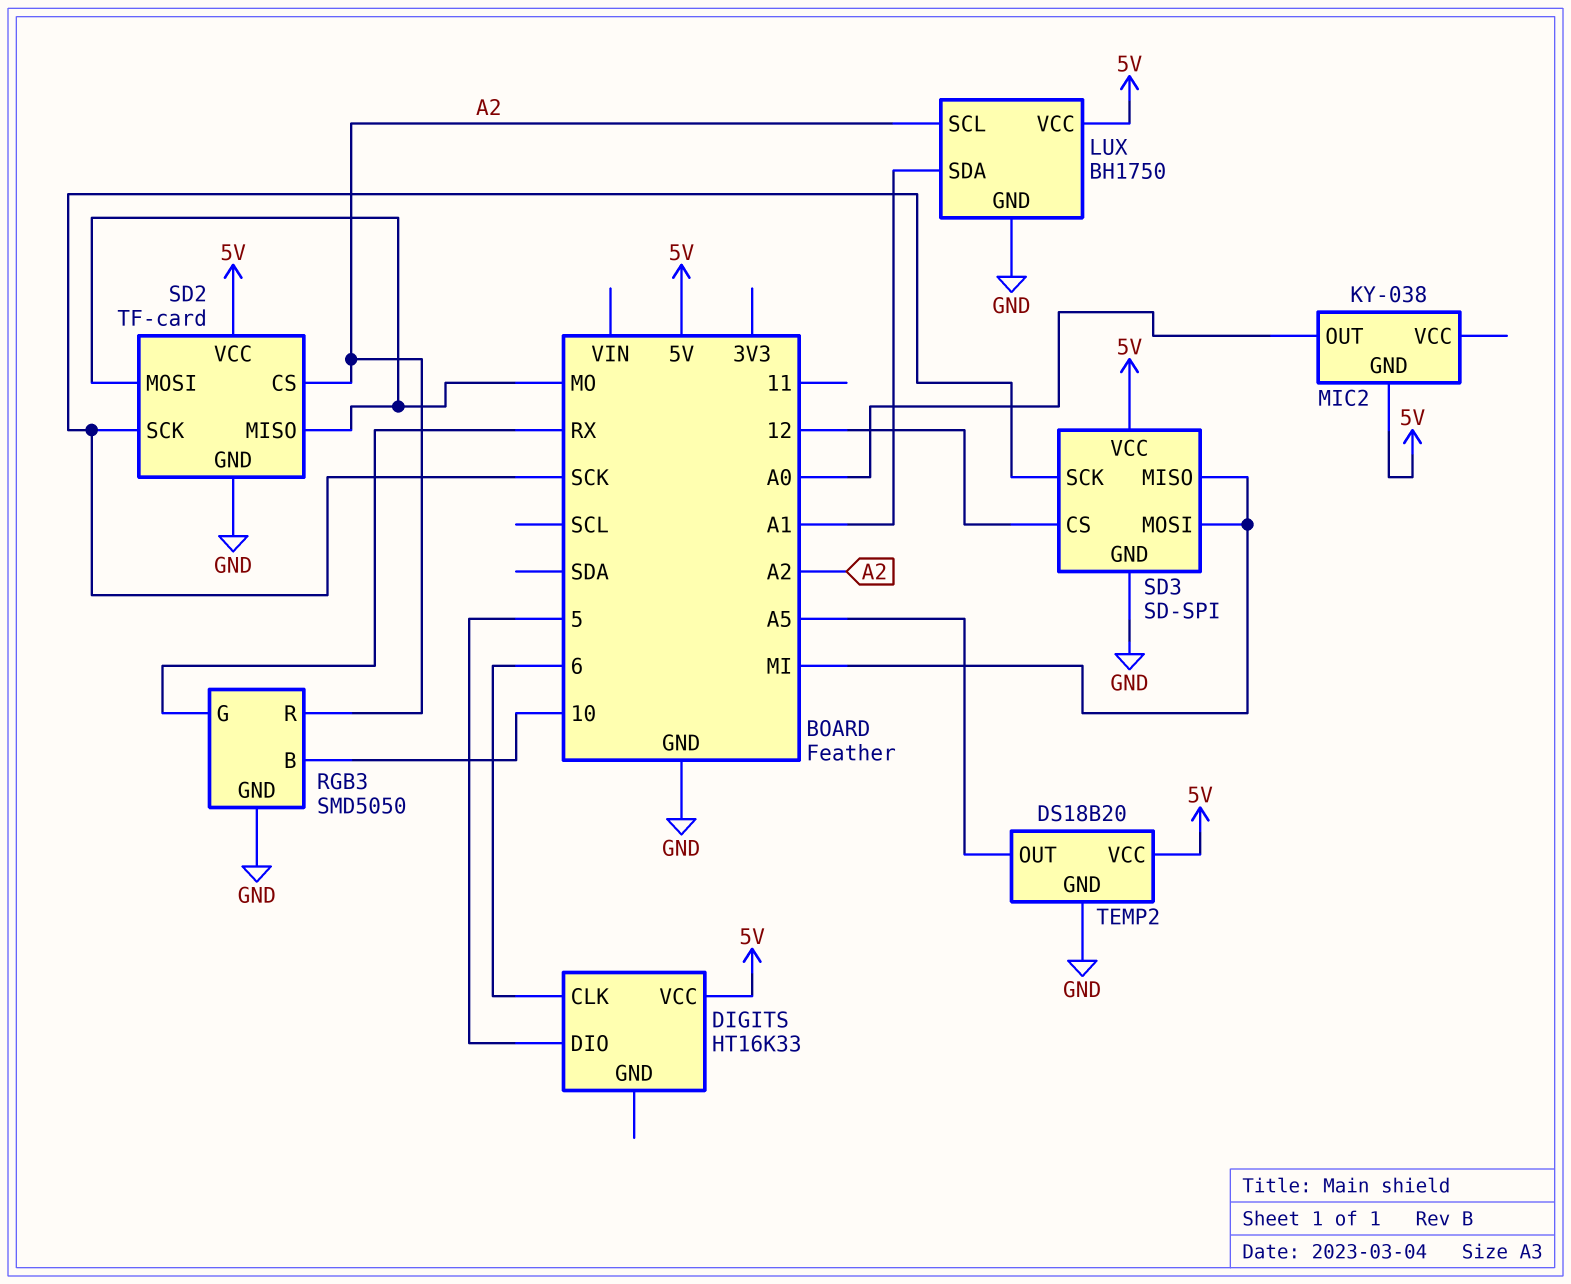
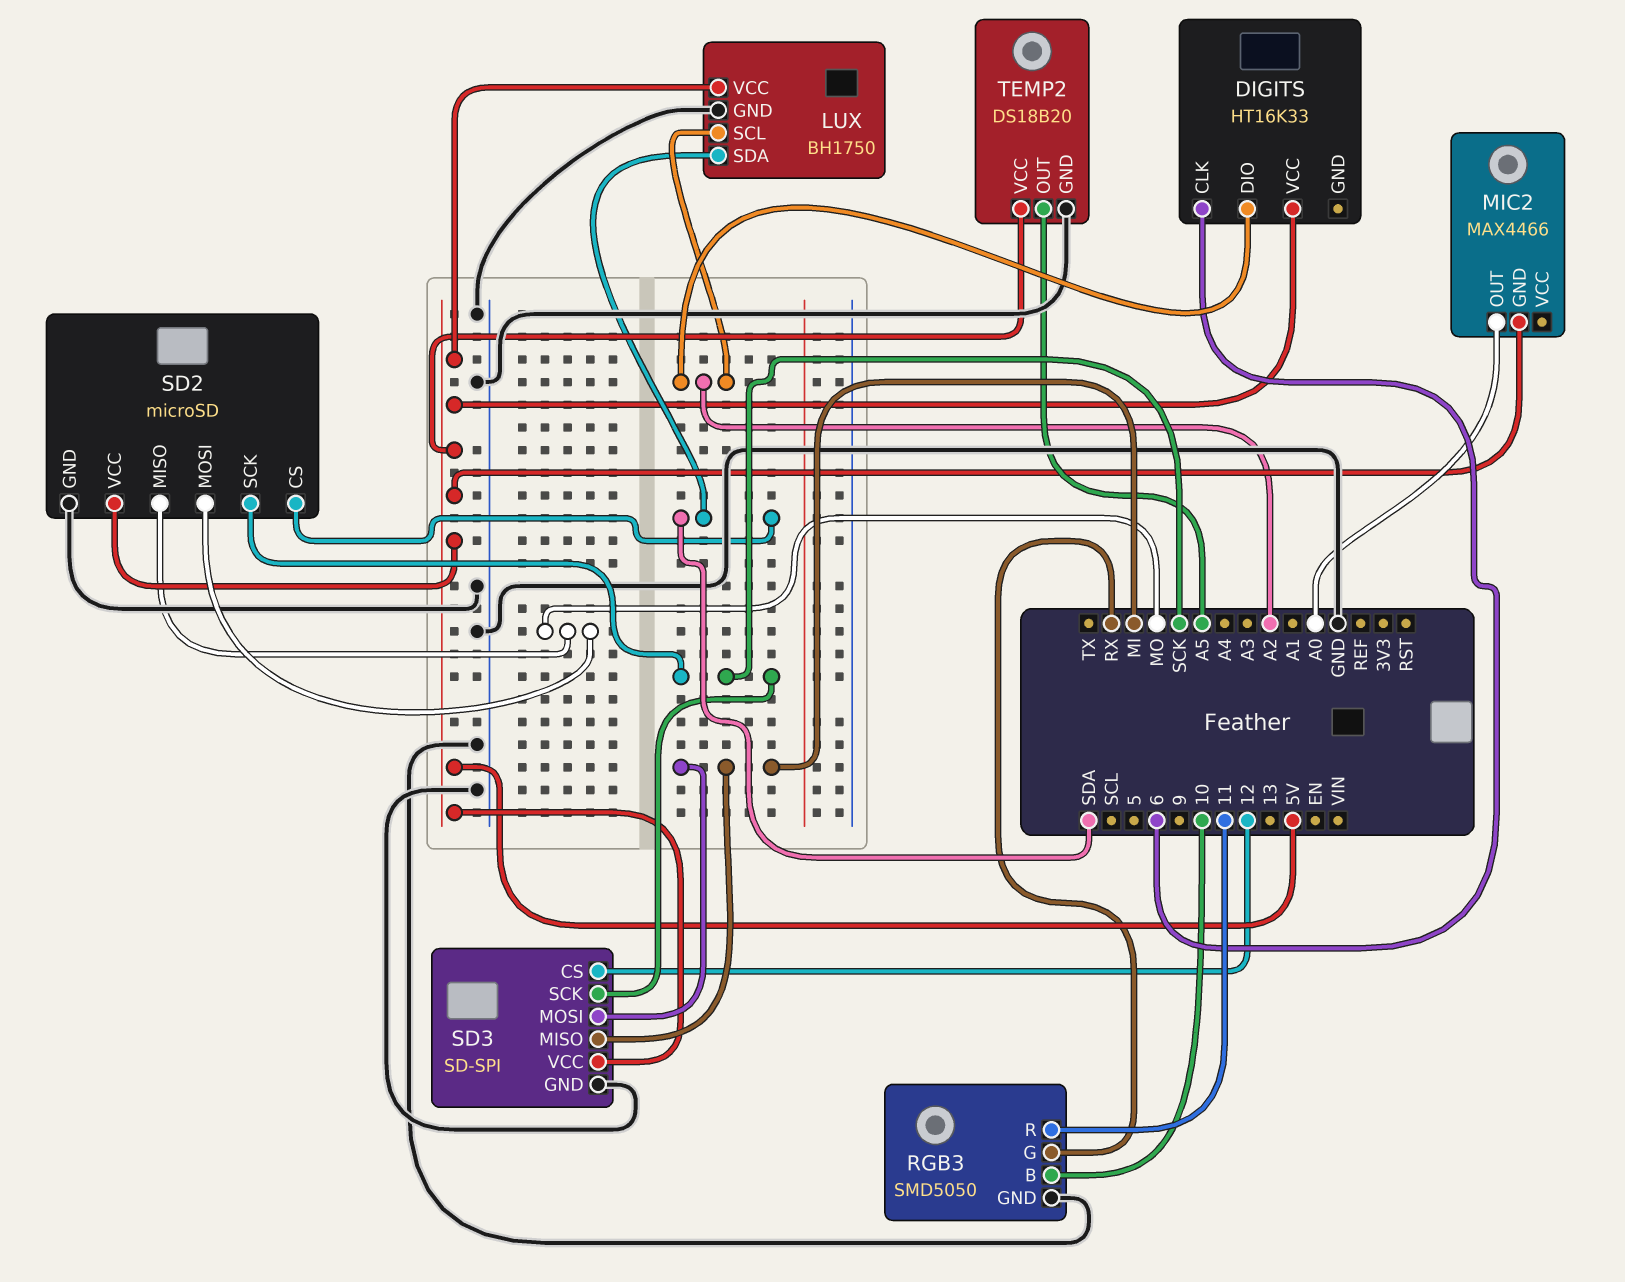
DIGITS pin DIO: 5 -> A2
LUX pin SDA: A1 -> SDA
MIC2: KY-038 -> MAX4466
RGB3 pin R: A2 -> 11
SD2: TF-card -> microSD
SD2 pin CS: A2 -> SDA

